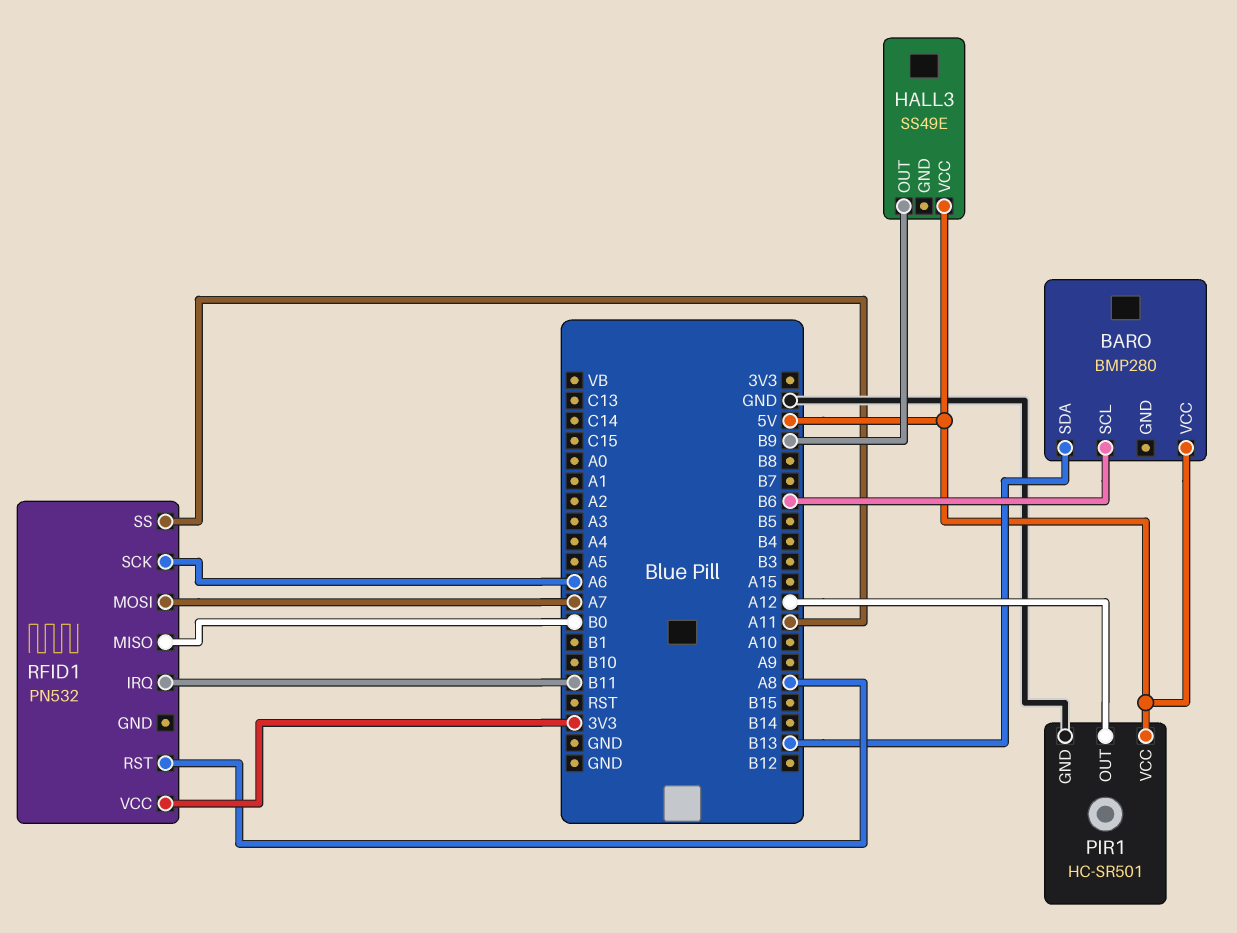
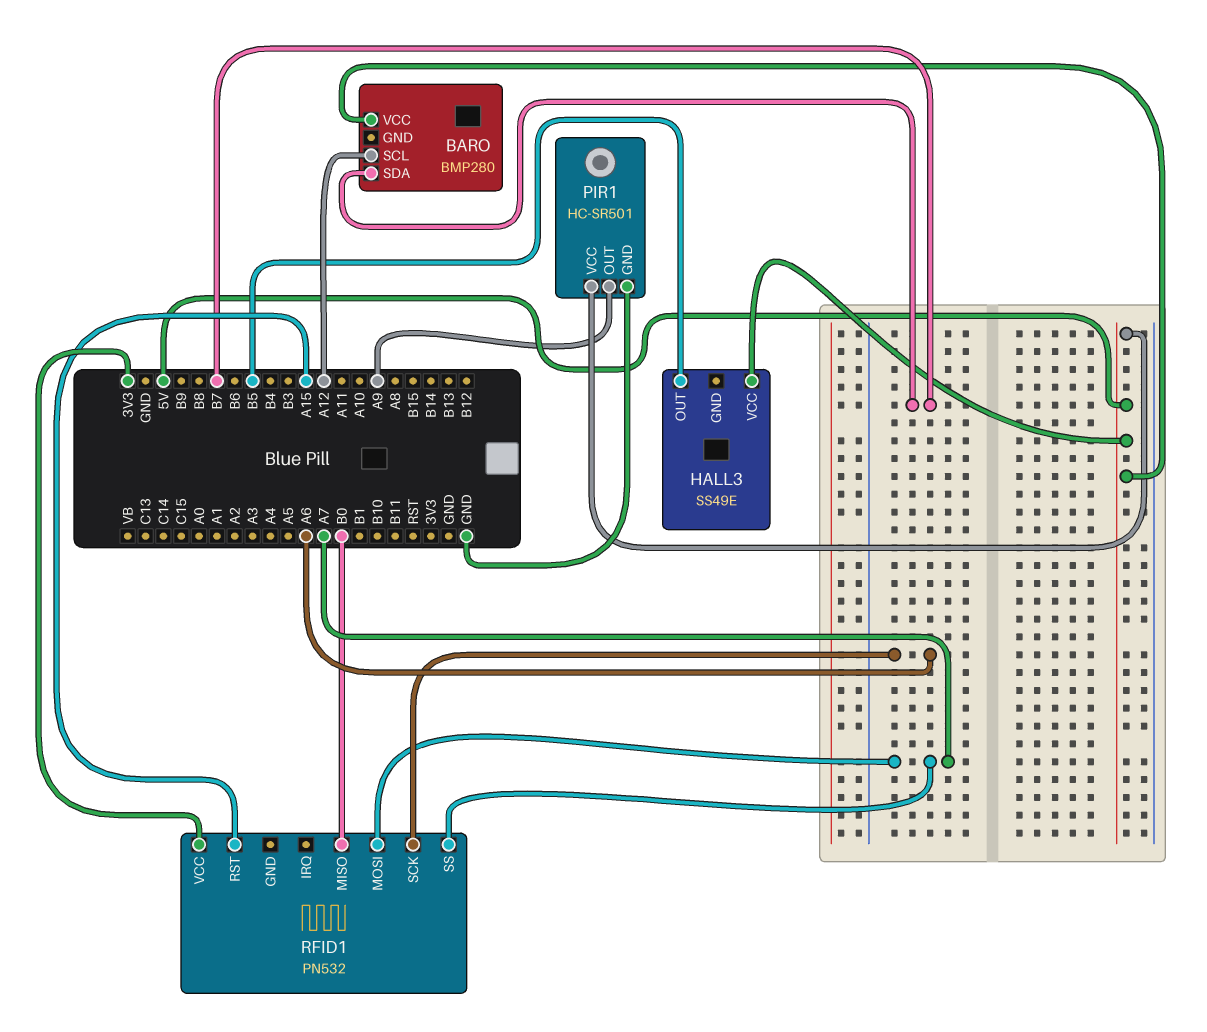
BARO pin SCL: B6 -> A12
BARO pin SDA: B13 -> B7
HALL3 pin OUT: B9 -> B5
PIR1 pin OUT: A12 -> A9
RFID1 pin IRQ: B11 -> none
RFID1 pin RST: A8 -> A15
RFID1 pin SS: A11 -> A7

